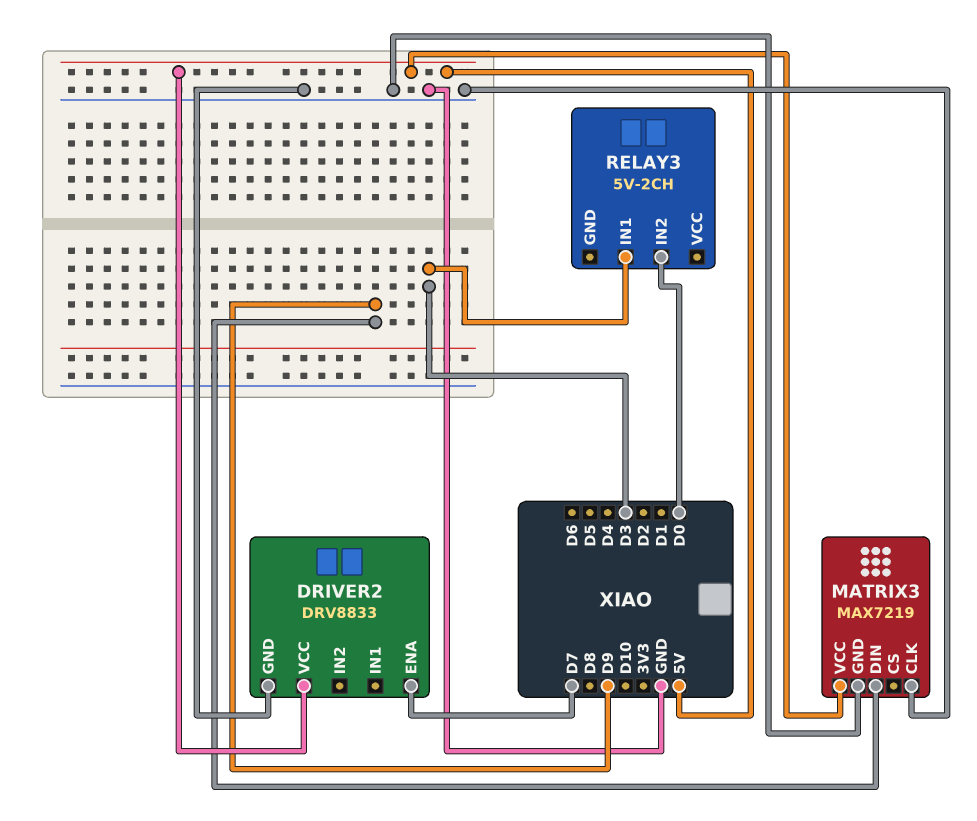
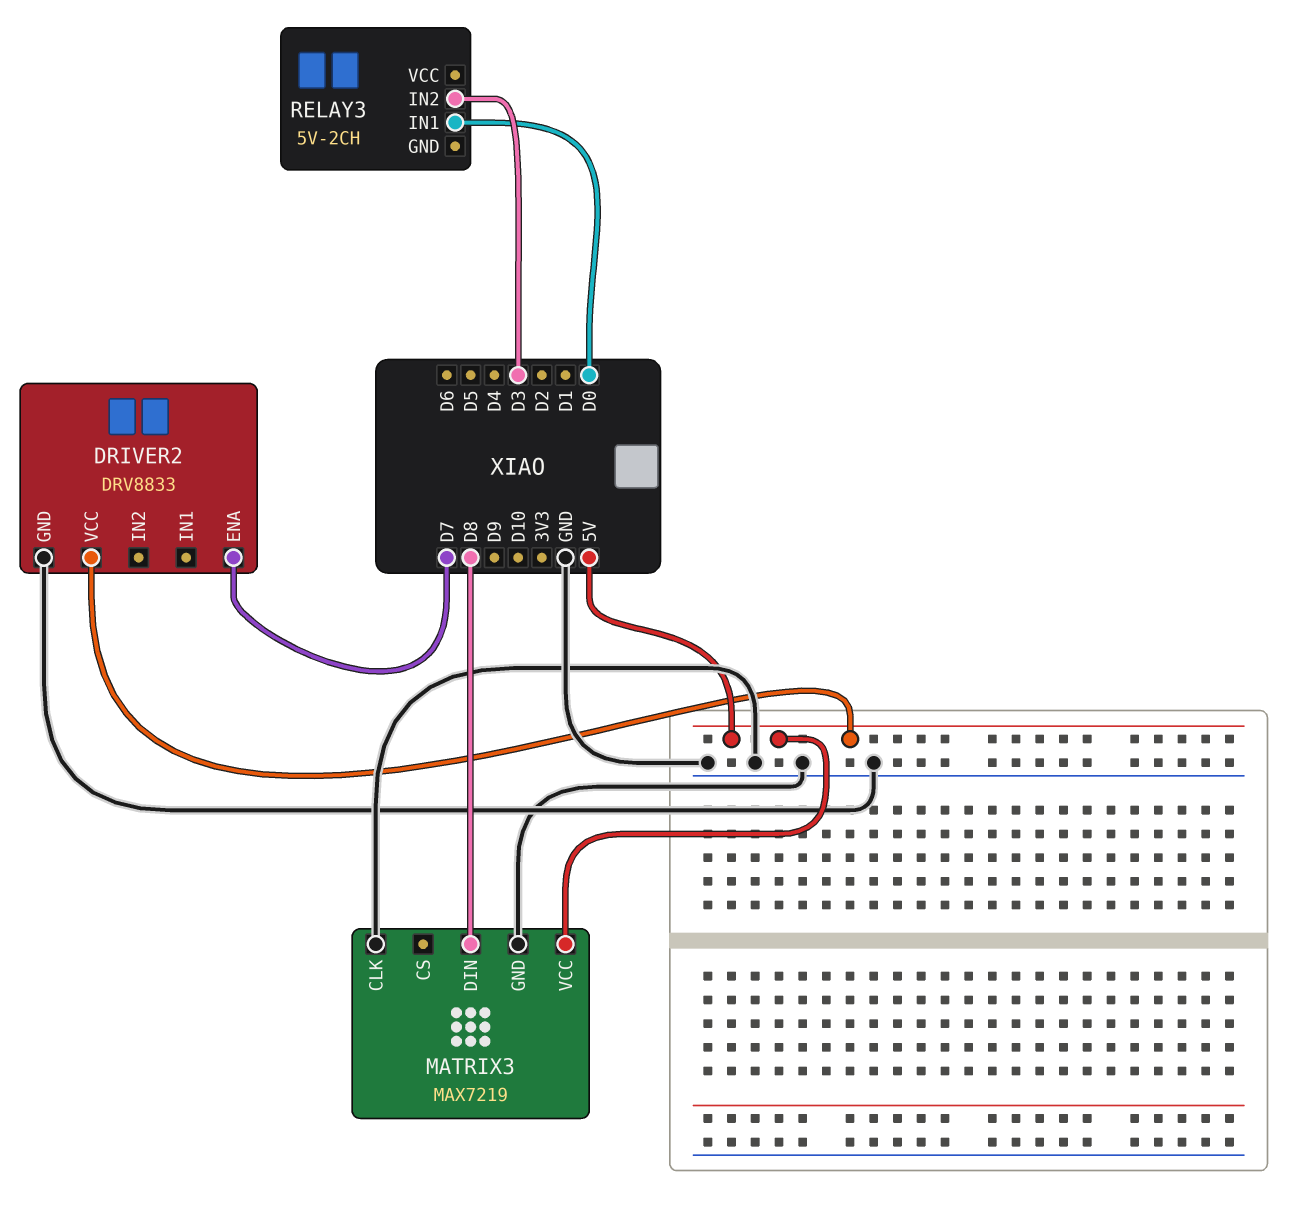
MATRIX3 pin DIN: D9 -> D8
RELAY3 pin IN1: D3 -> D0
RELAY3 pin IN2: D0 -> D3

